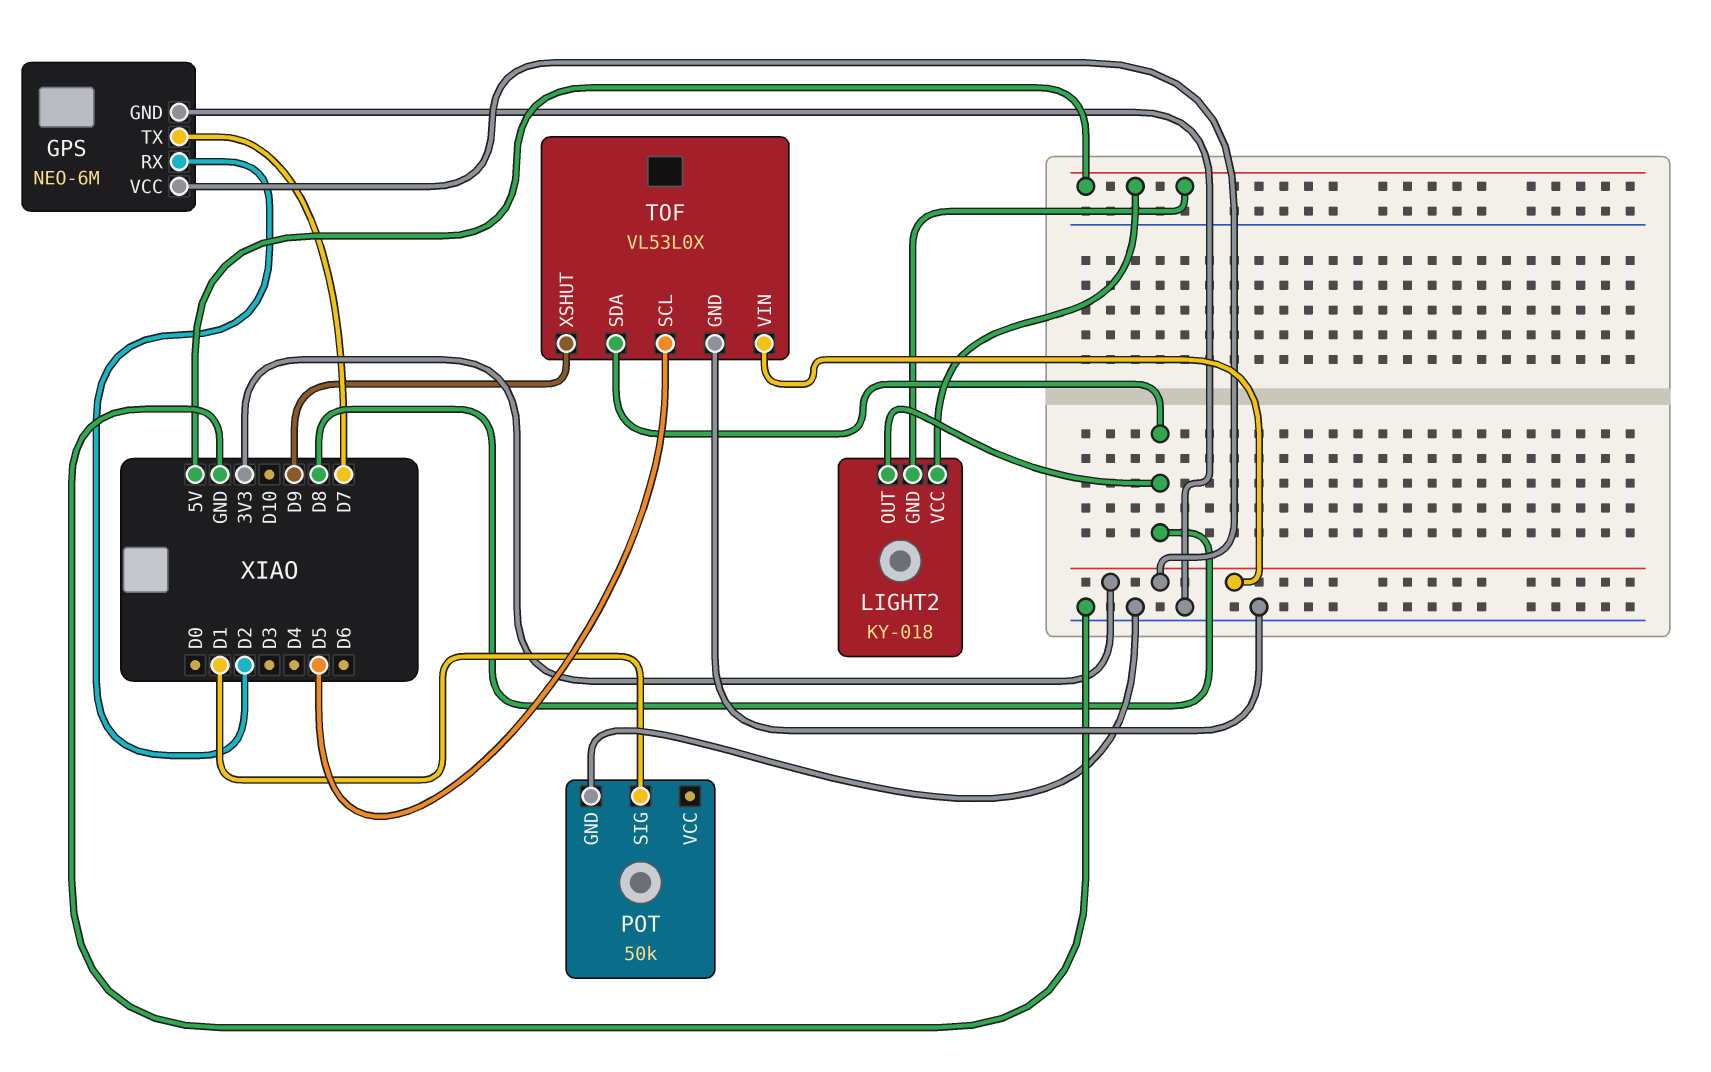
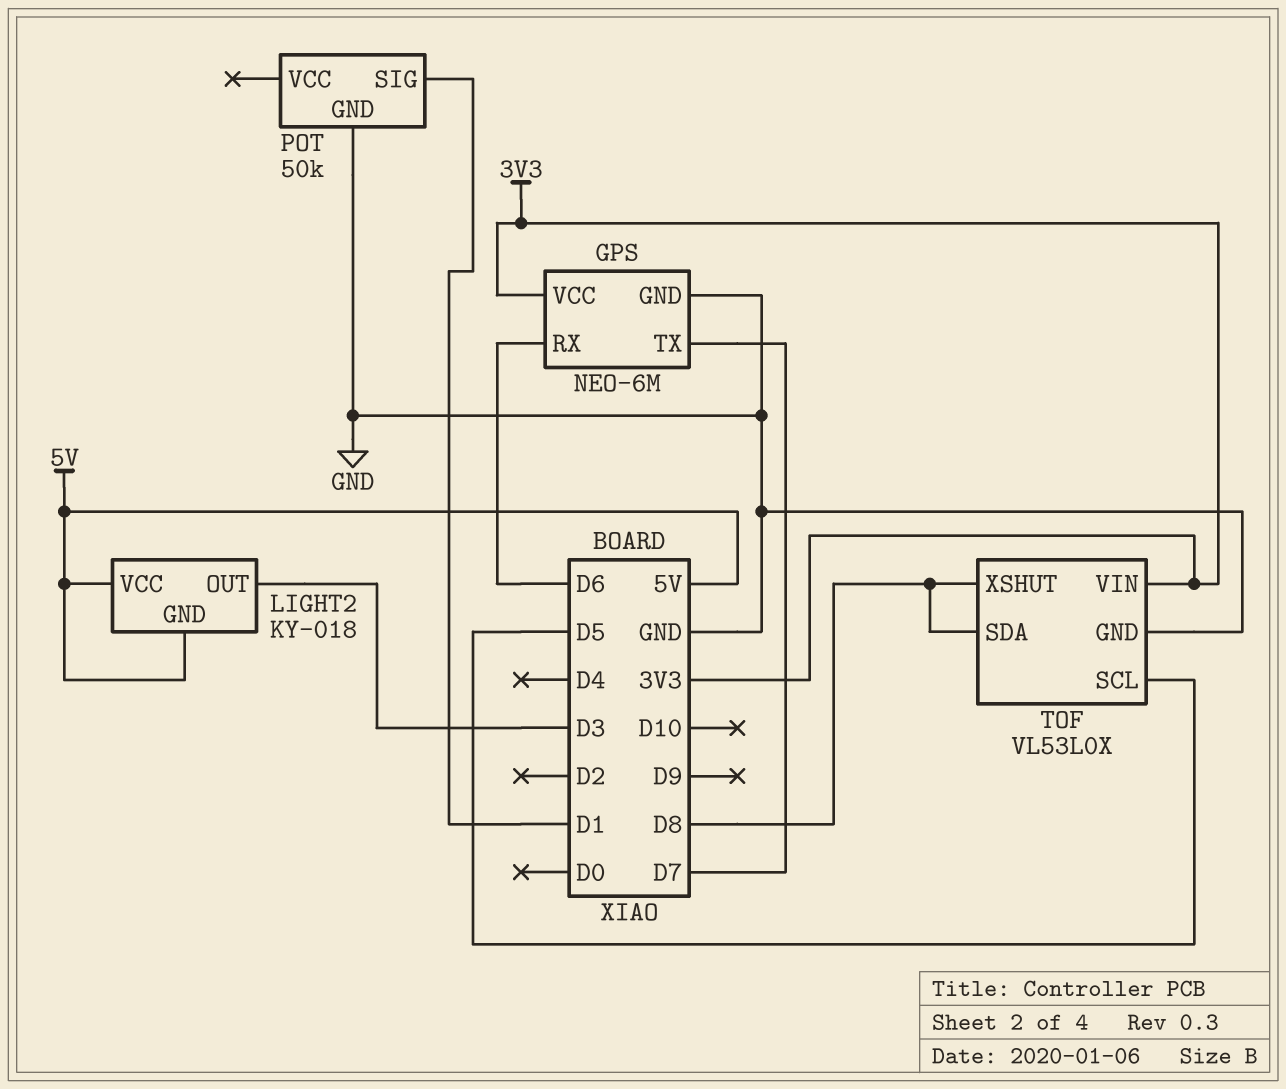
GPS pin RX: D2 -> D6
LIGHT2 pin OUT: D8 -> D3
TOF pin XSHUT: D9 -> D8

